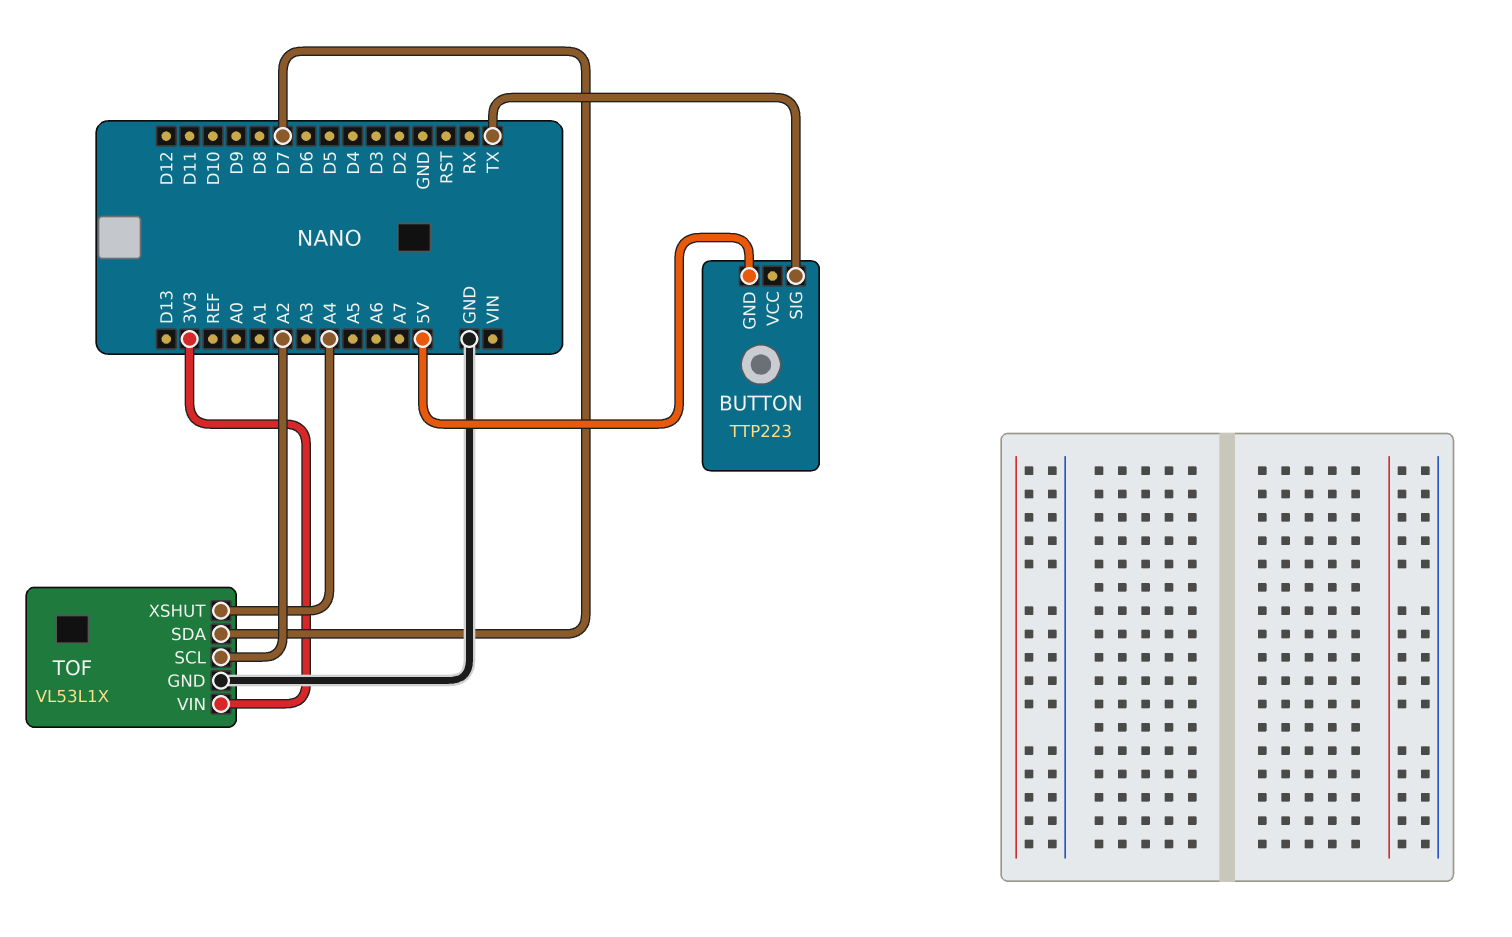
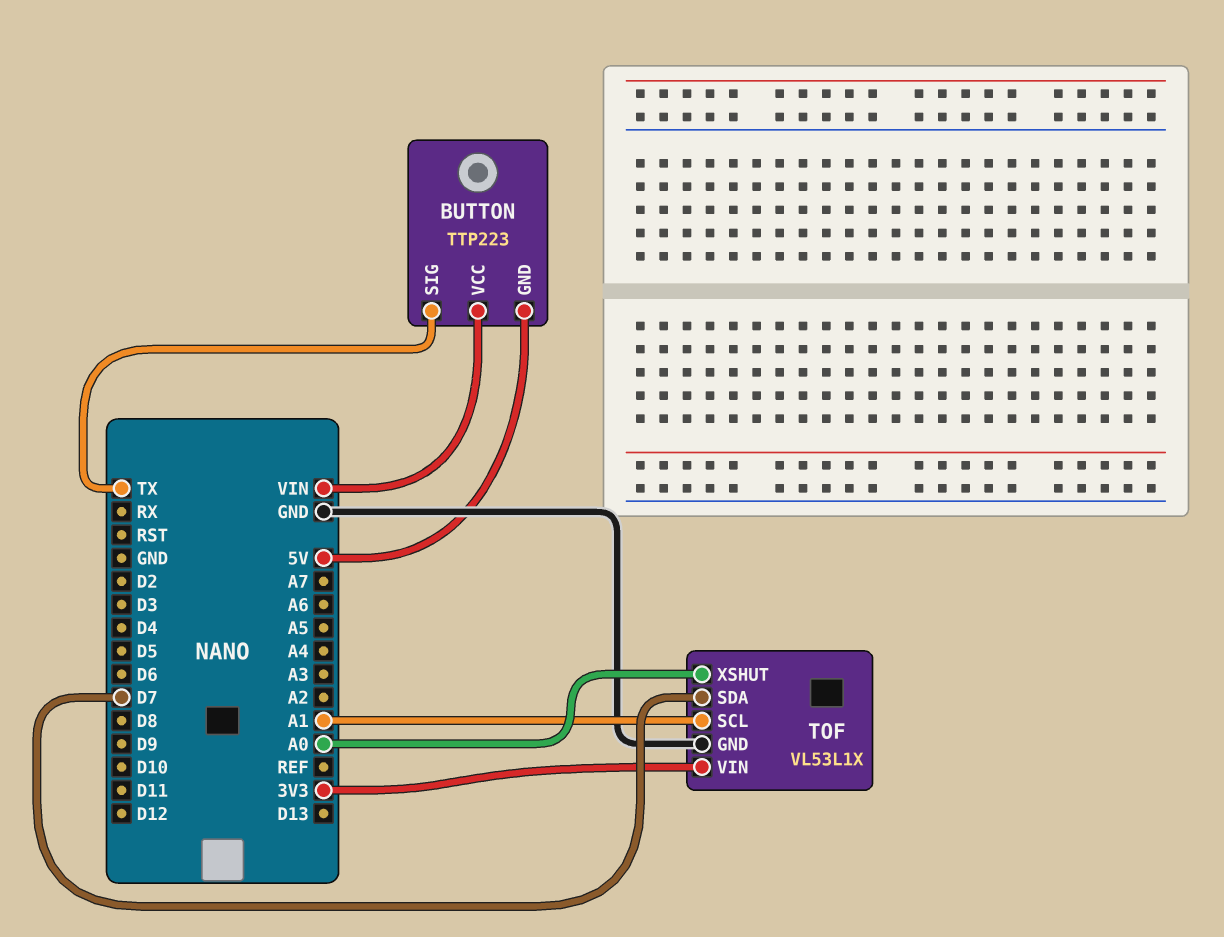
BUTTON pin VCC: none -> VIN
TOF pin SCL: A2 -> A1
TOF pin XSHUT: A4 -> A0

